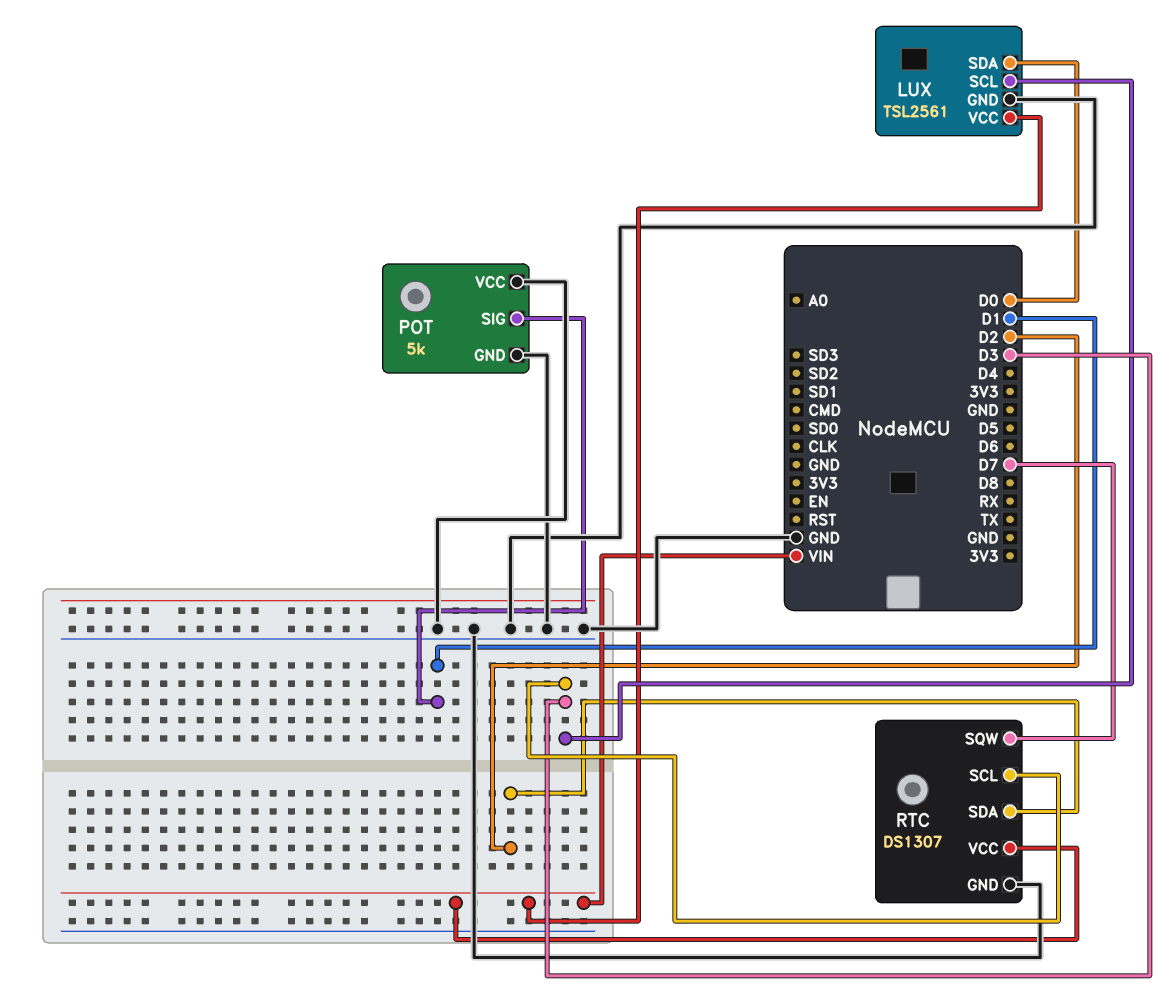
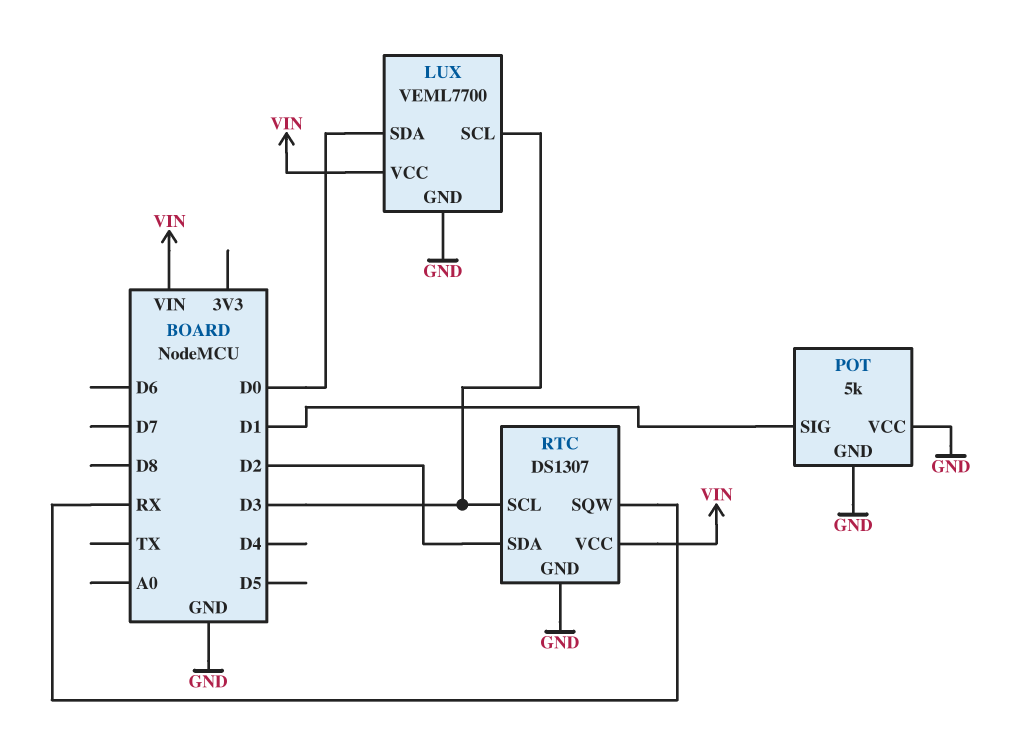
LUX: TSL2561 -> VEML7700
RTC pin SQW: D7 -> RX

